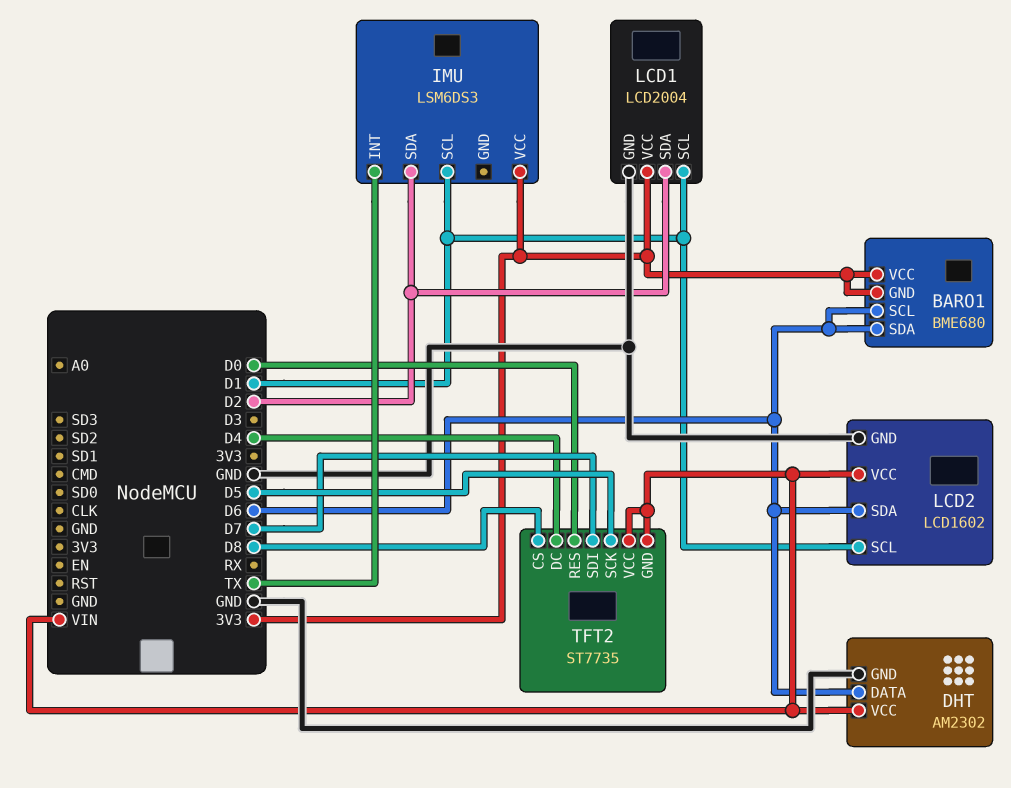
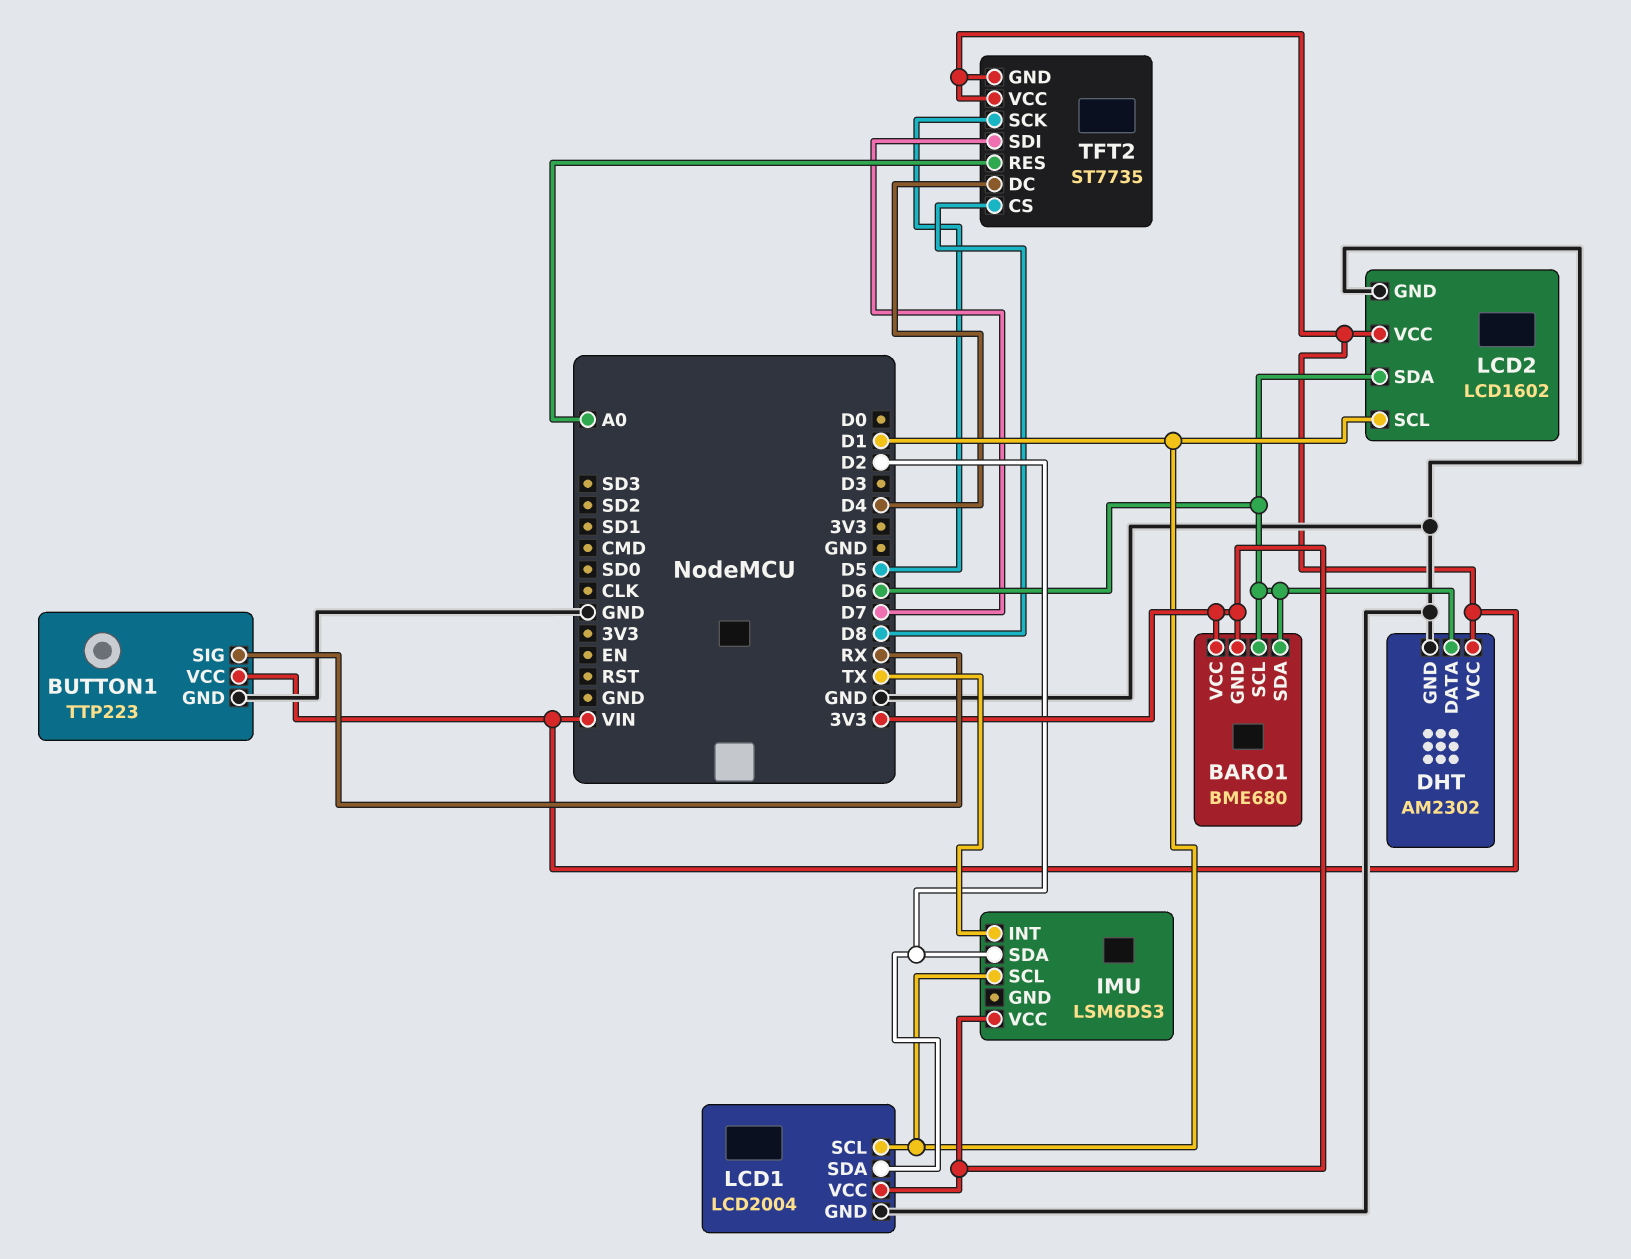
BUTTON1: none -> TTP223
BUTTON1 pin GND: none -> GND
BUTTON1 pin SIG: none -> RX
BUTTON1 pin VCC: none -> VIN
TFT2 pin RES: D0 -> A0

